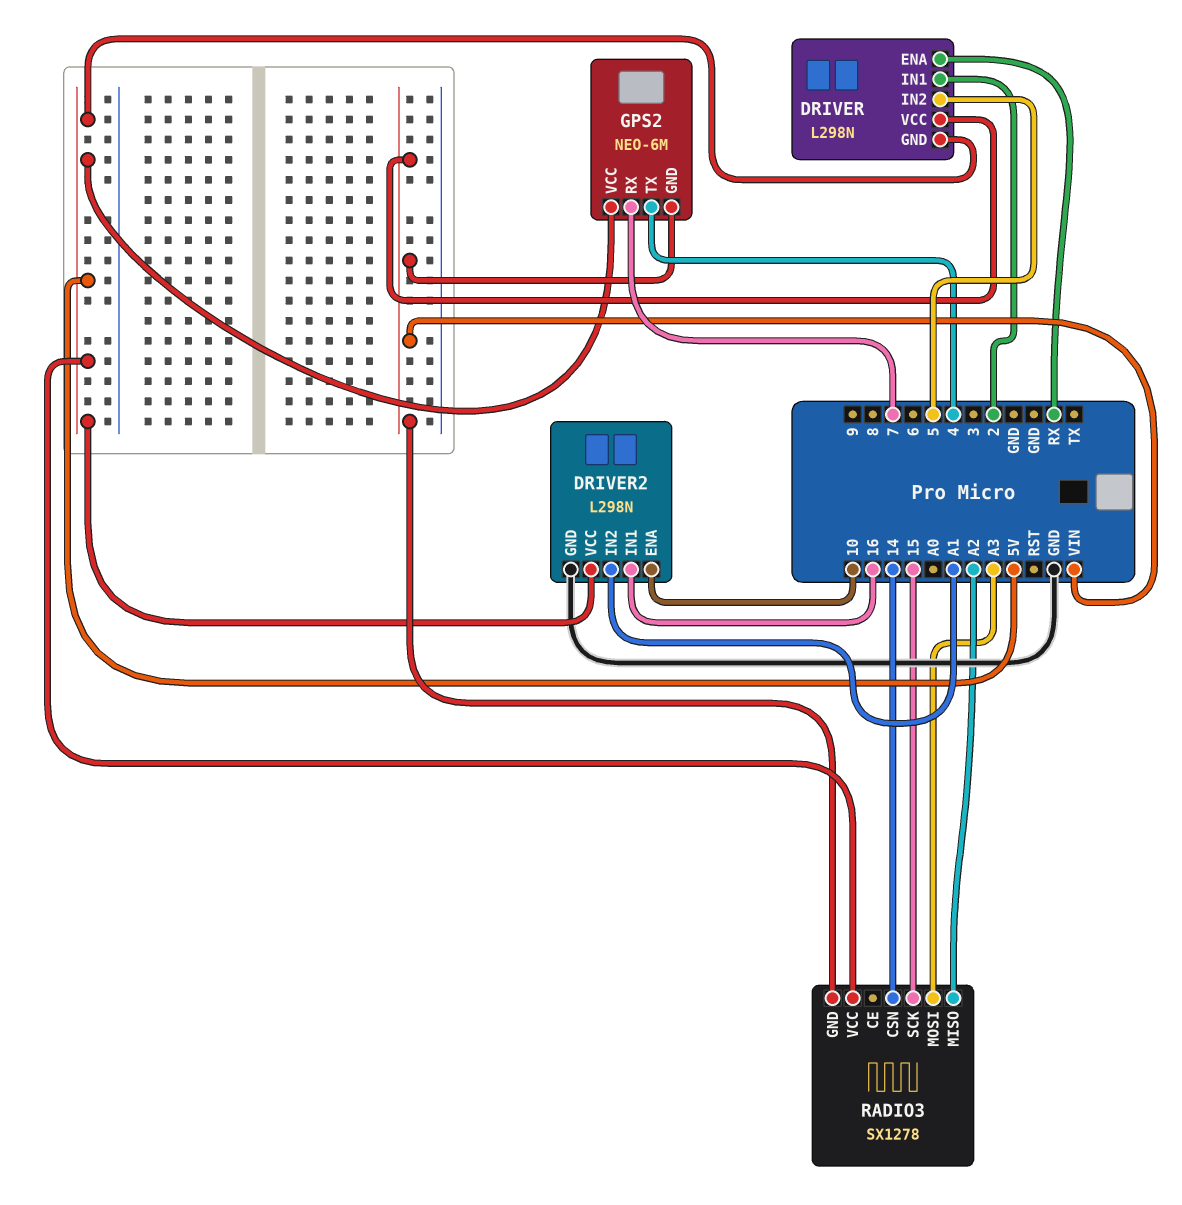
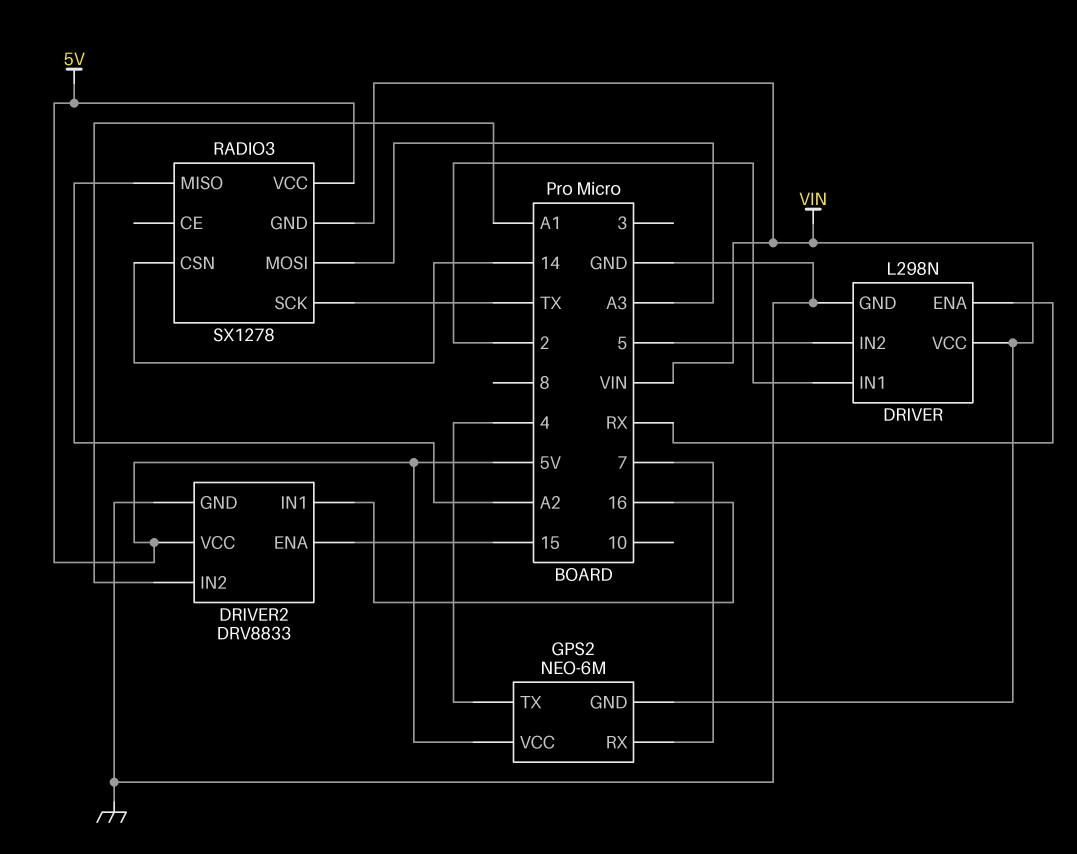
DRIVER pin GND: 5V -> GND
DRIVER2: L298N -> DRV8833
DRIVER2 pin ENA: 10 -> 15
RADIO3 pin SCK: 15 -> TX

